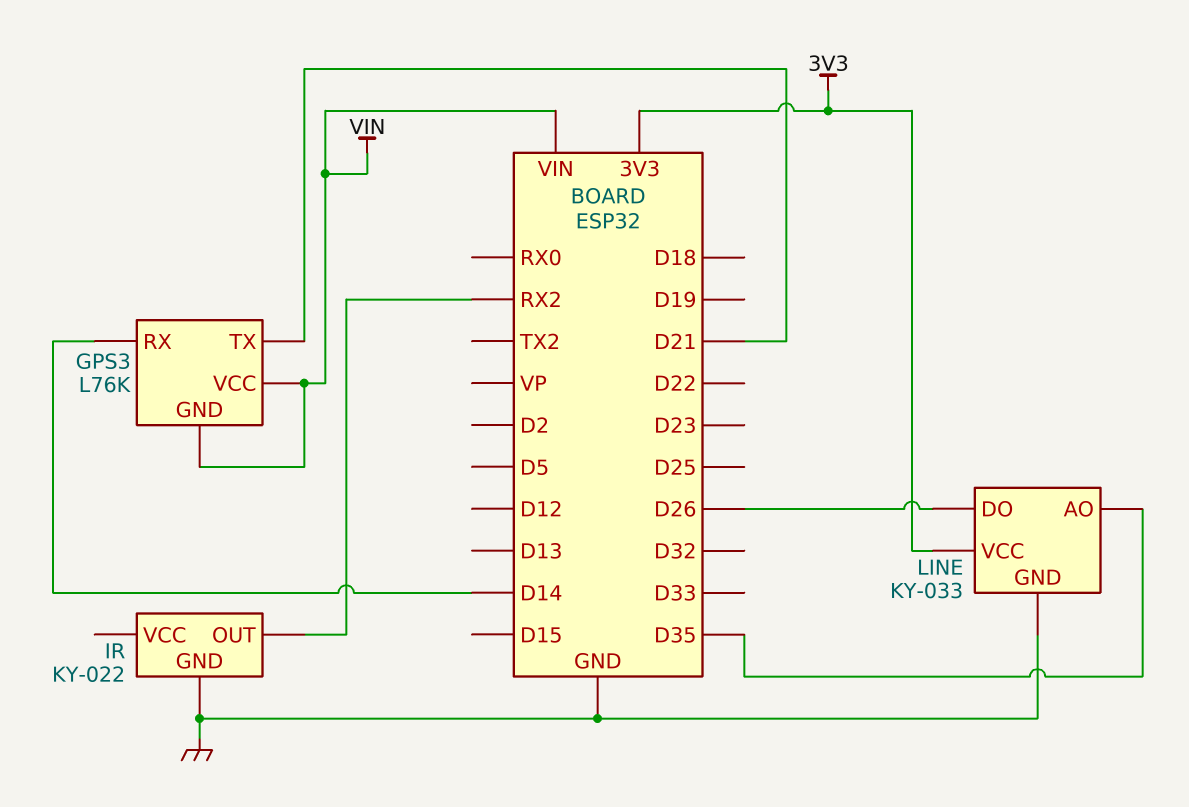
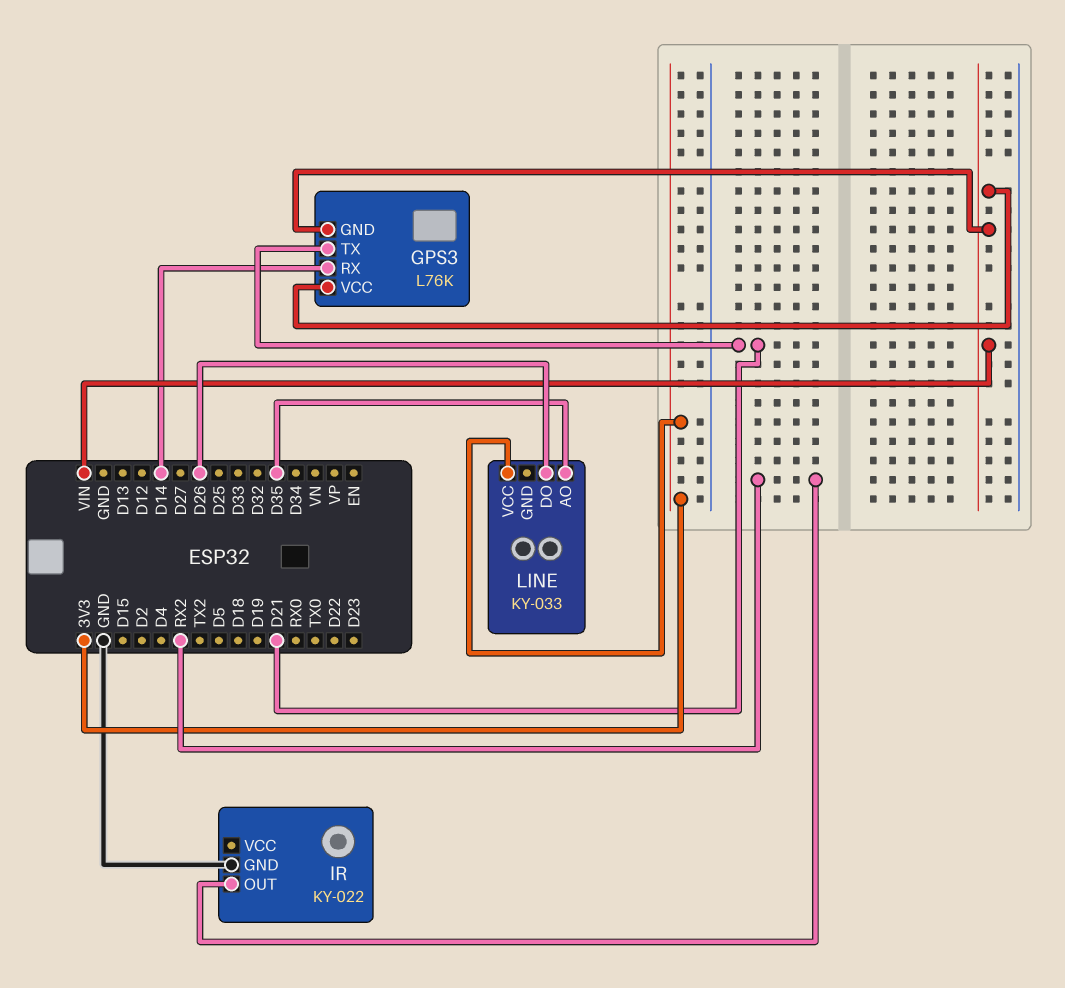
LINE pin GND: GND -> none

